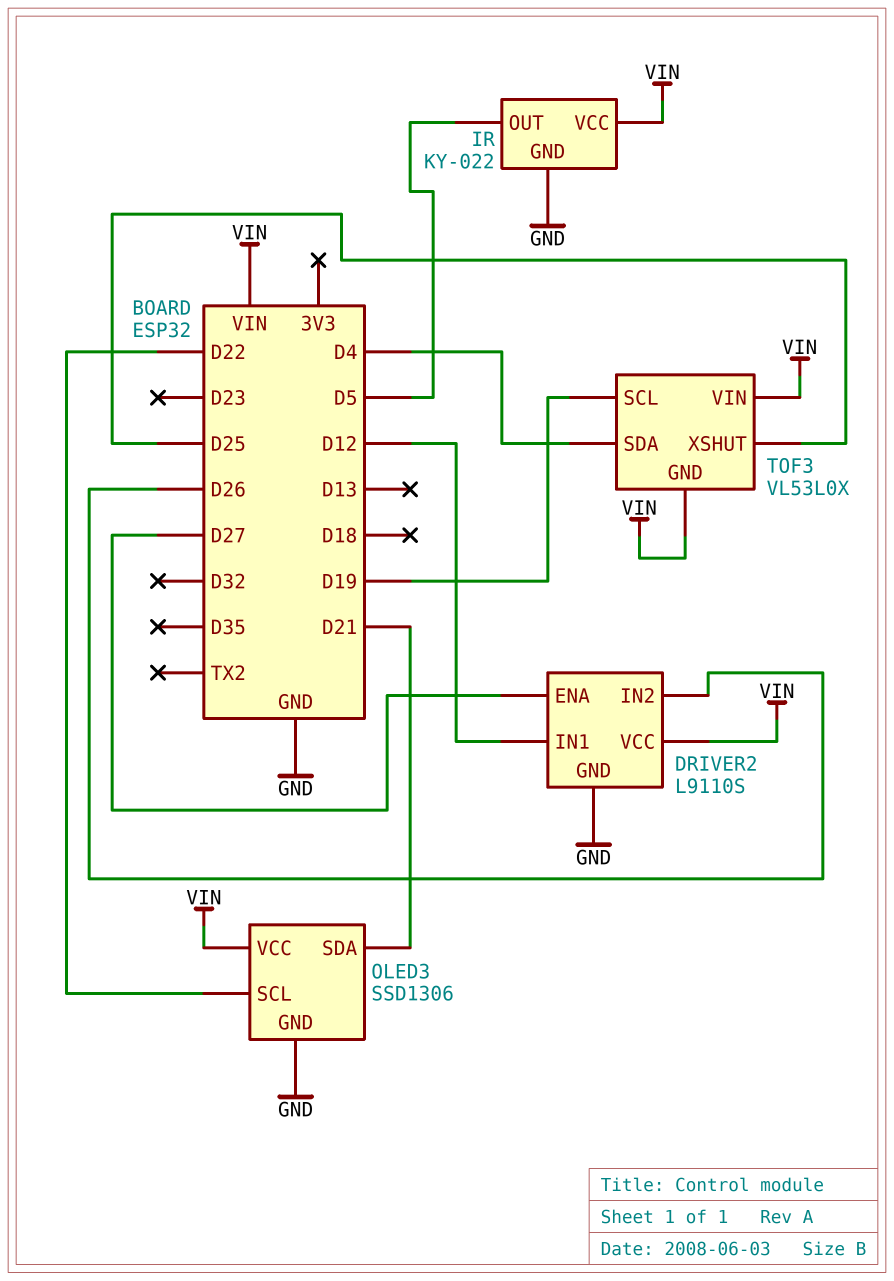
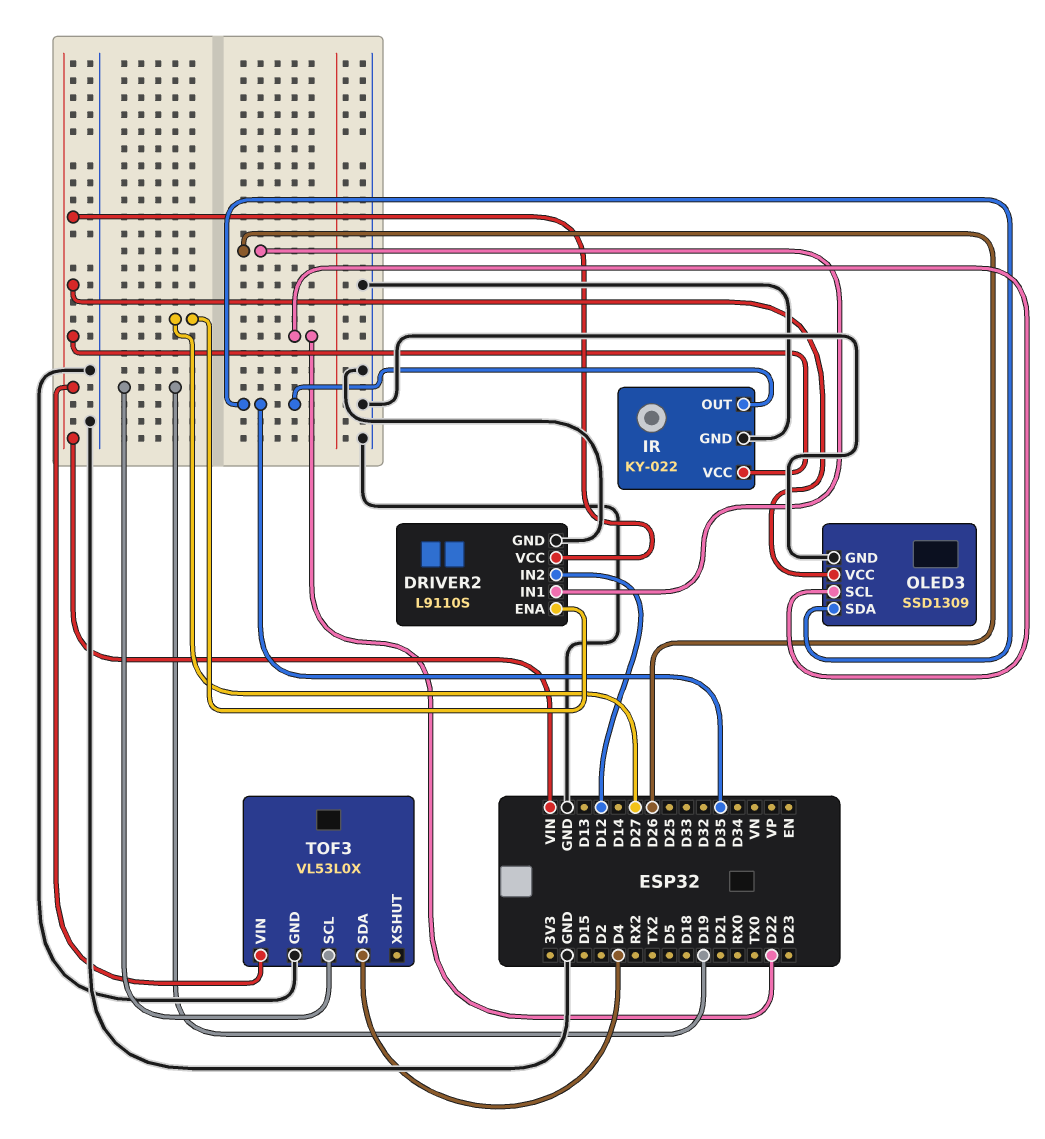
DRIVER2 pin IN1: D12 -> D26
DRIVER2 pin IN2: D26 -> D12
IR pin OUT: D5 -> D35
OLED3: SSD1306 -> SSD1309
OLED3 pin SDA: D21 -> D35
TOF3 pin GND: VIN -> GND
TOF3 pin XSHUT: D25 -> none

